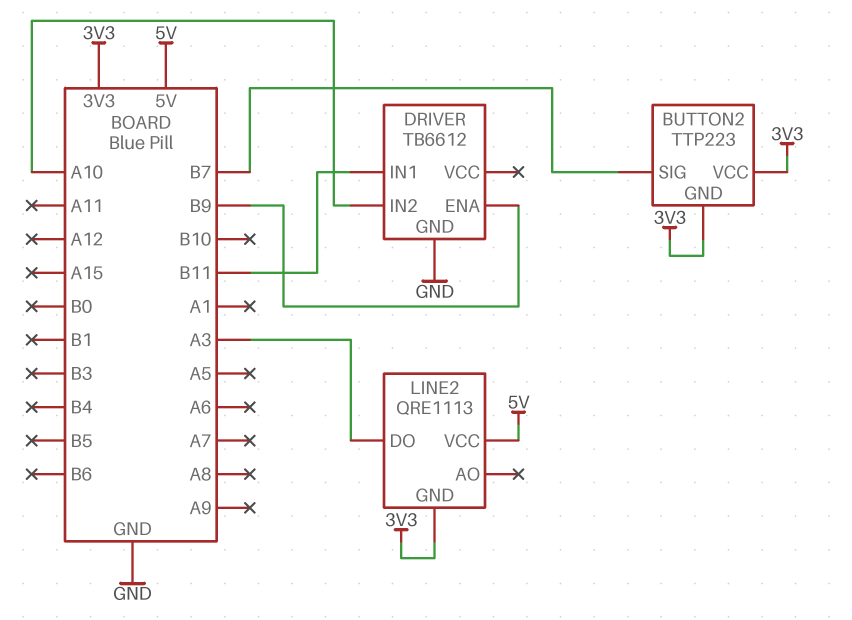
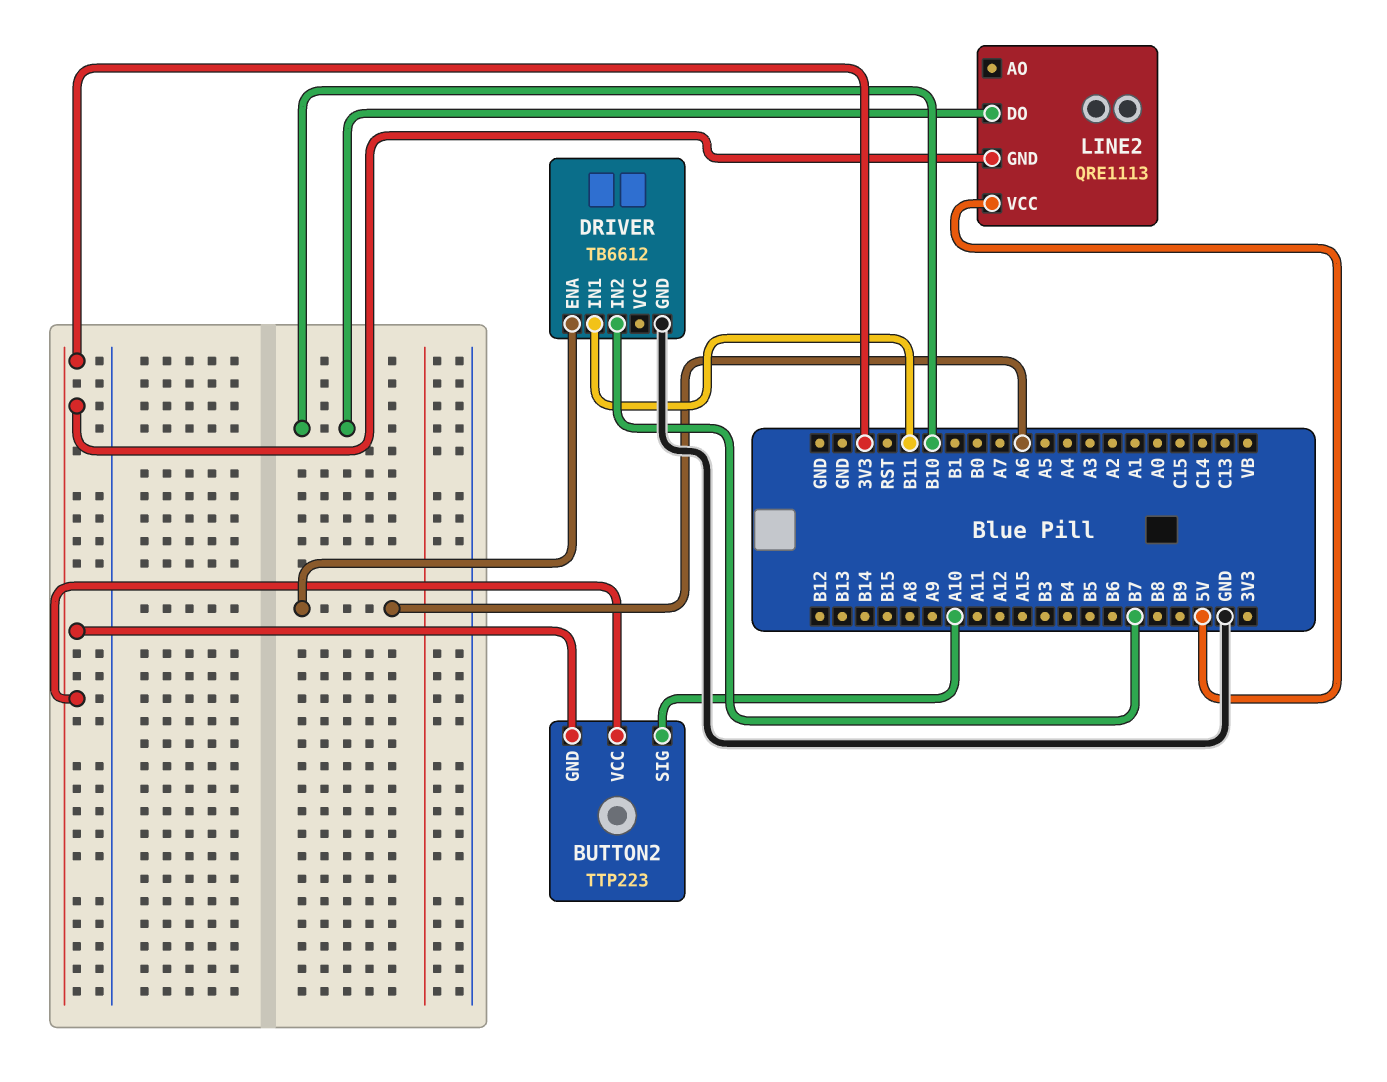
BUTTON2 pin SIG: B7 -> A10
DRIVER pin ENA: B9 -> A6
DRIVER pin IN2: A10 -> B7
LINE2 pin DO: A3 -> B10

